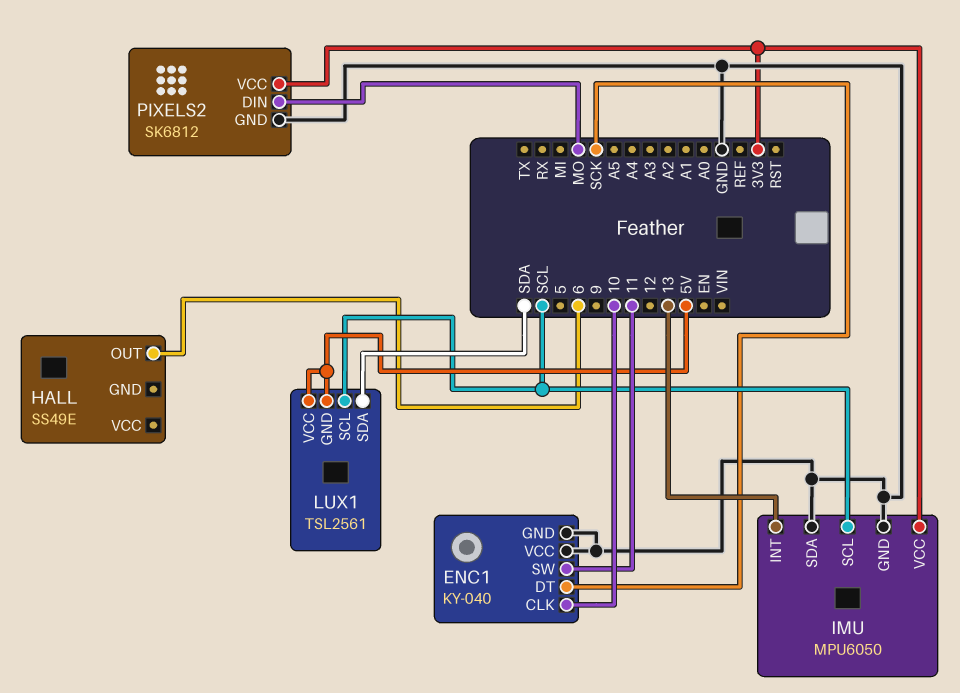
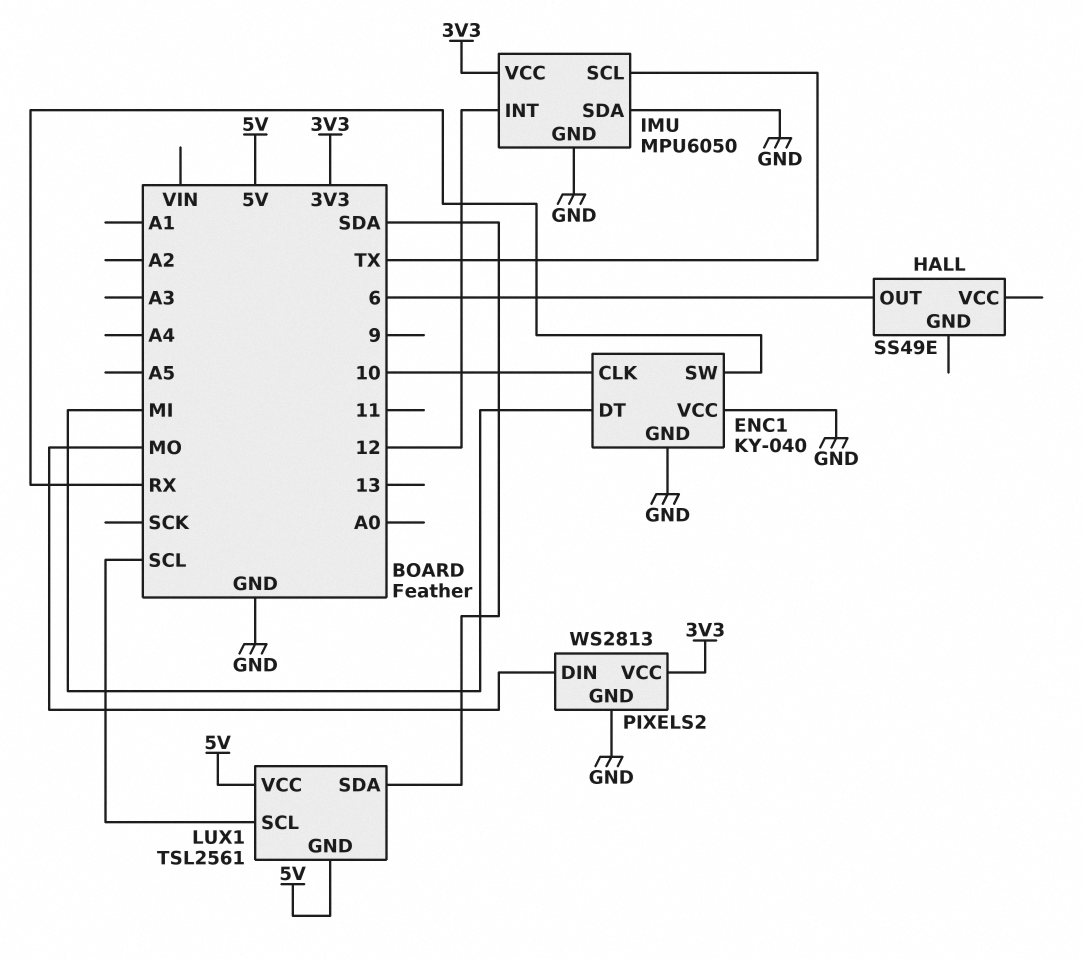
ENC1 pin DT: SCK -> MI
ENC1 pin SW: 11 -> RX
IMU pin INT: 13 -> 12
IMU pin SCL: SCL -> TX
PIXELS2: SK6812 -> WS2813

